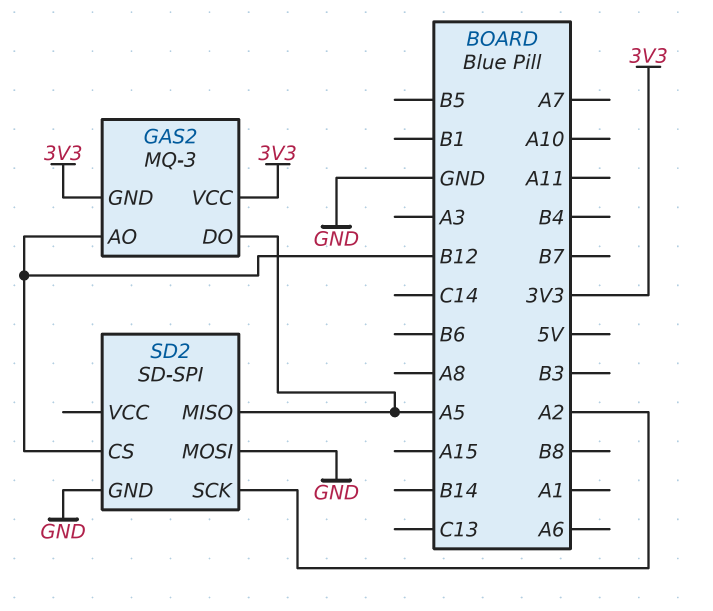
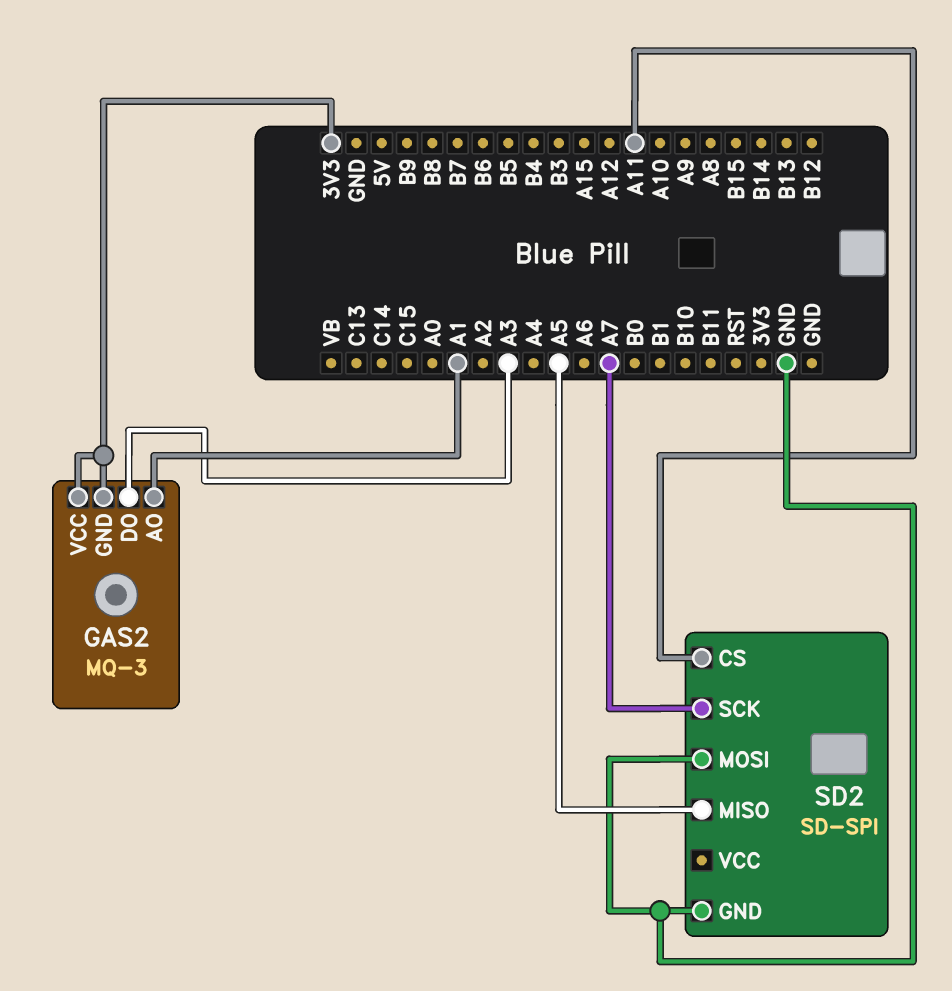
GAS2 pin AO: B12 -> A1
GAS2 pin DO: A5 -> A3
SD2 pin CS: B12 -> A11
SD2 pin SCK: A2 -> A7

